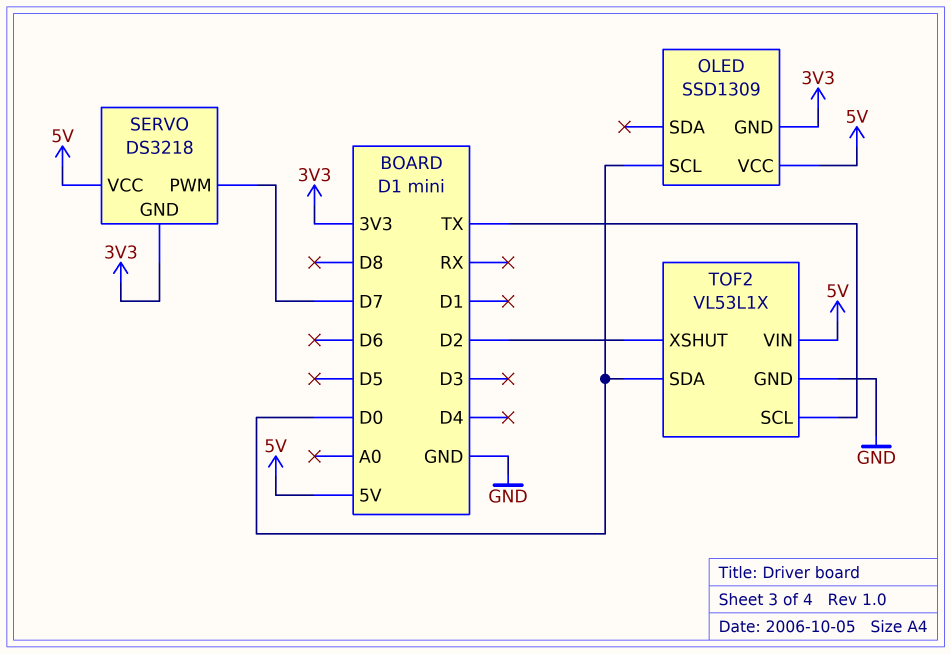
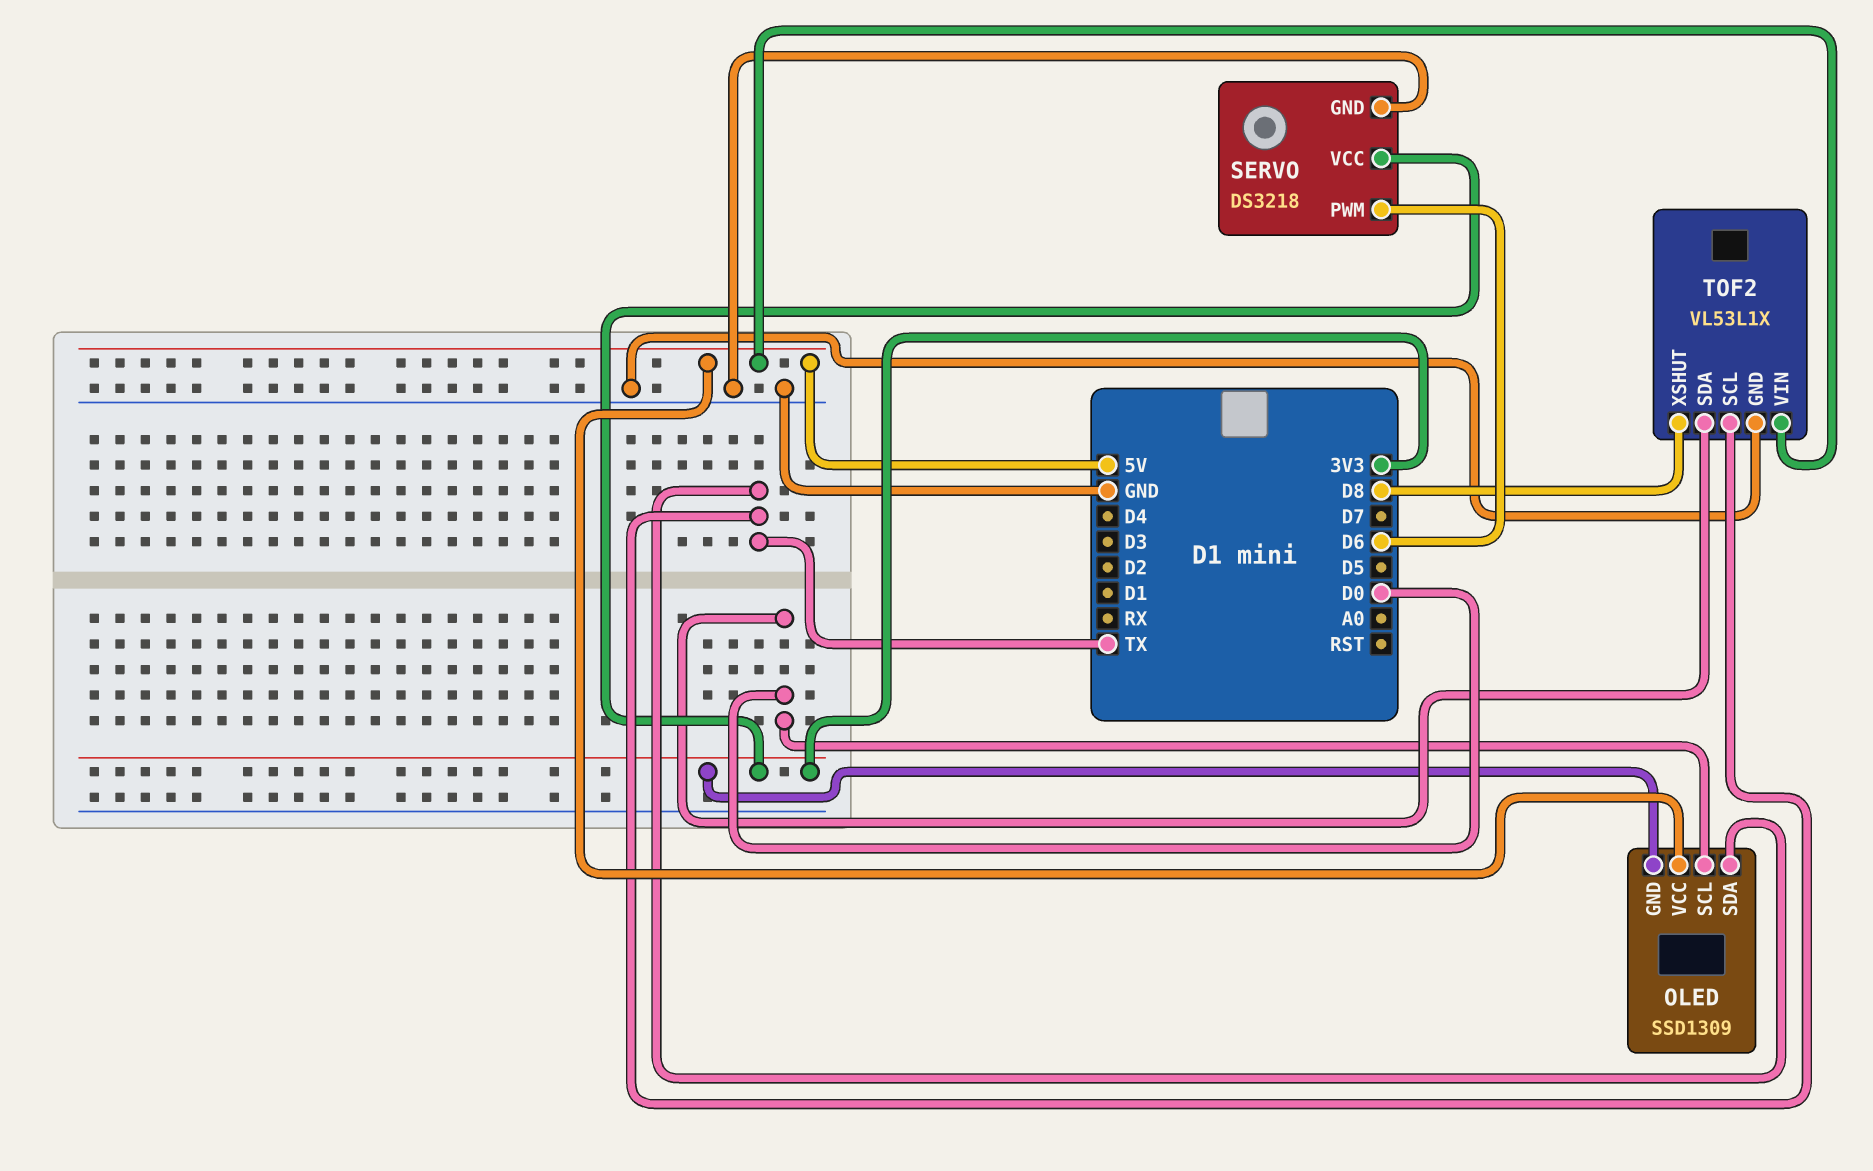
OLED pin SDA: none -> TX
SERVO pin GND: 3V3 -> GND
SERVO pin PWM: D7 -> D6
SERVO pin VCC: 5V -> 3V3
TOF2 pin XSHUT: D2 -> D8

